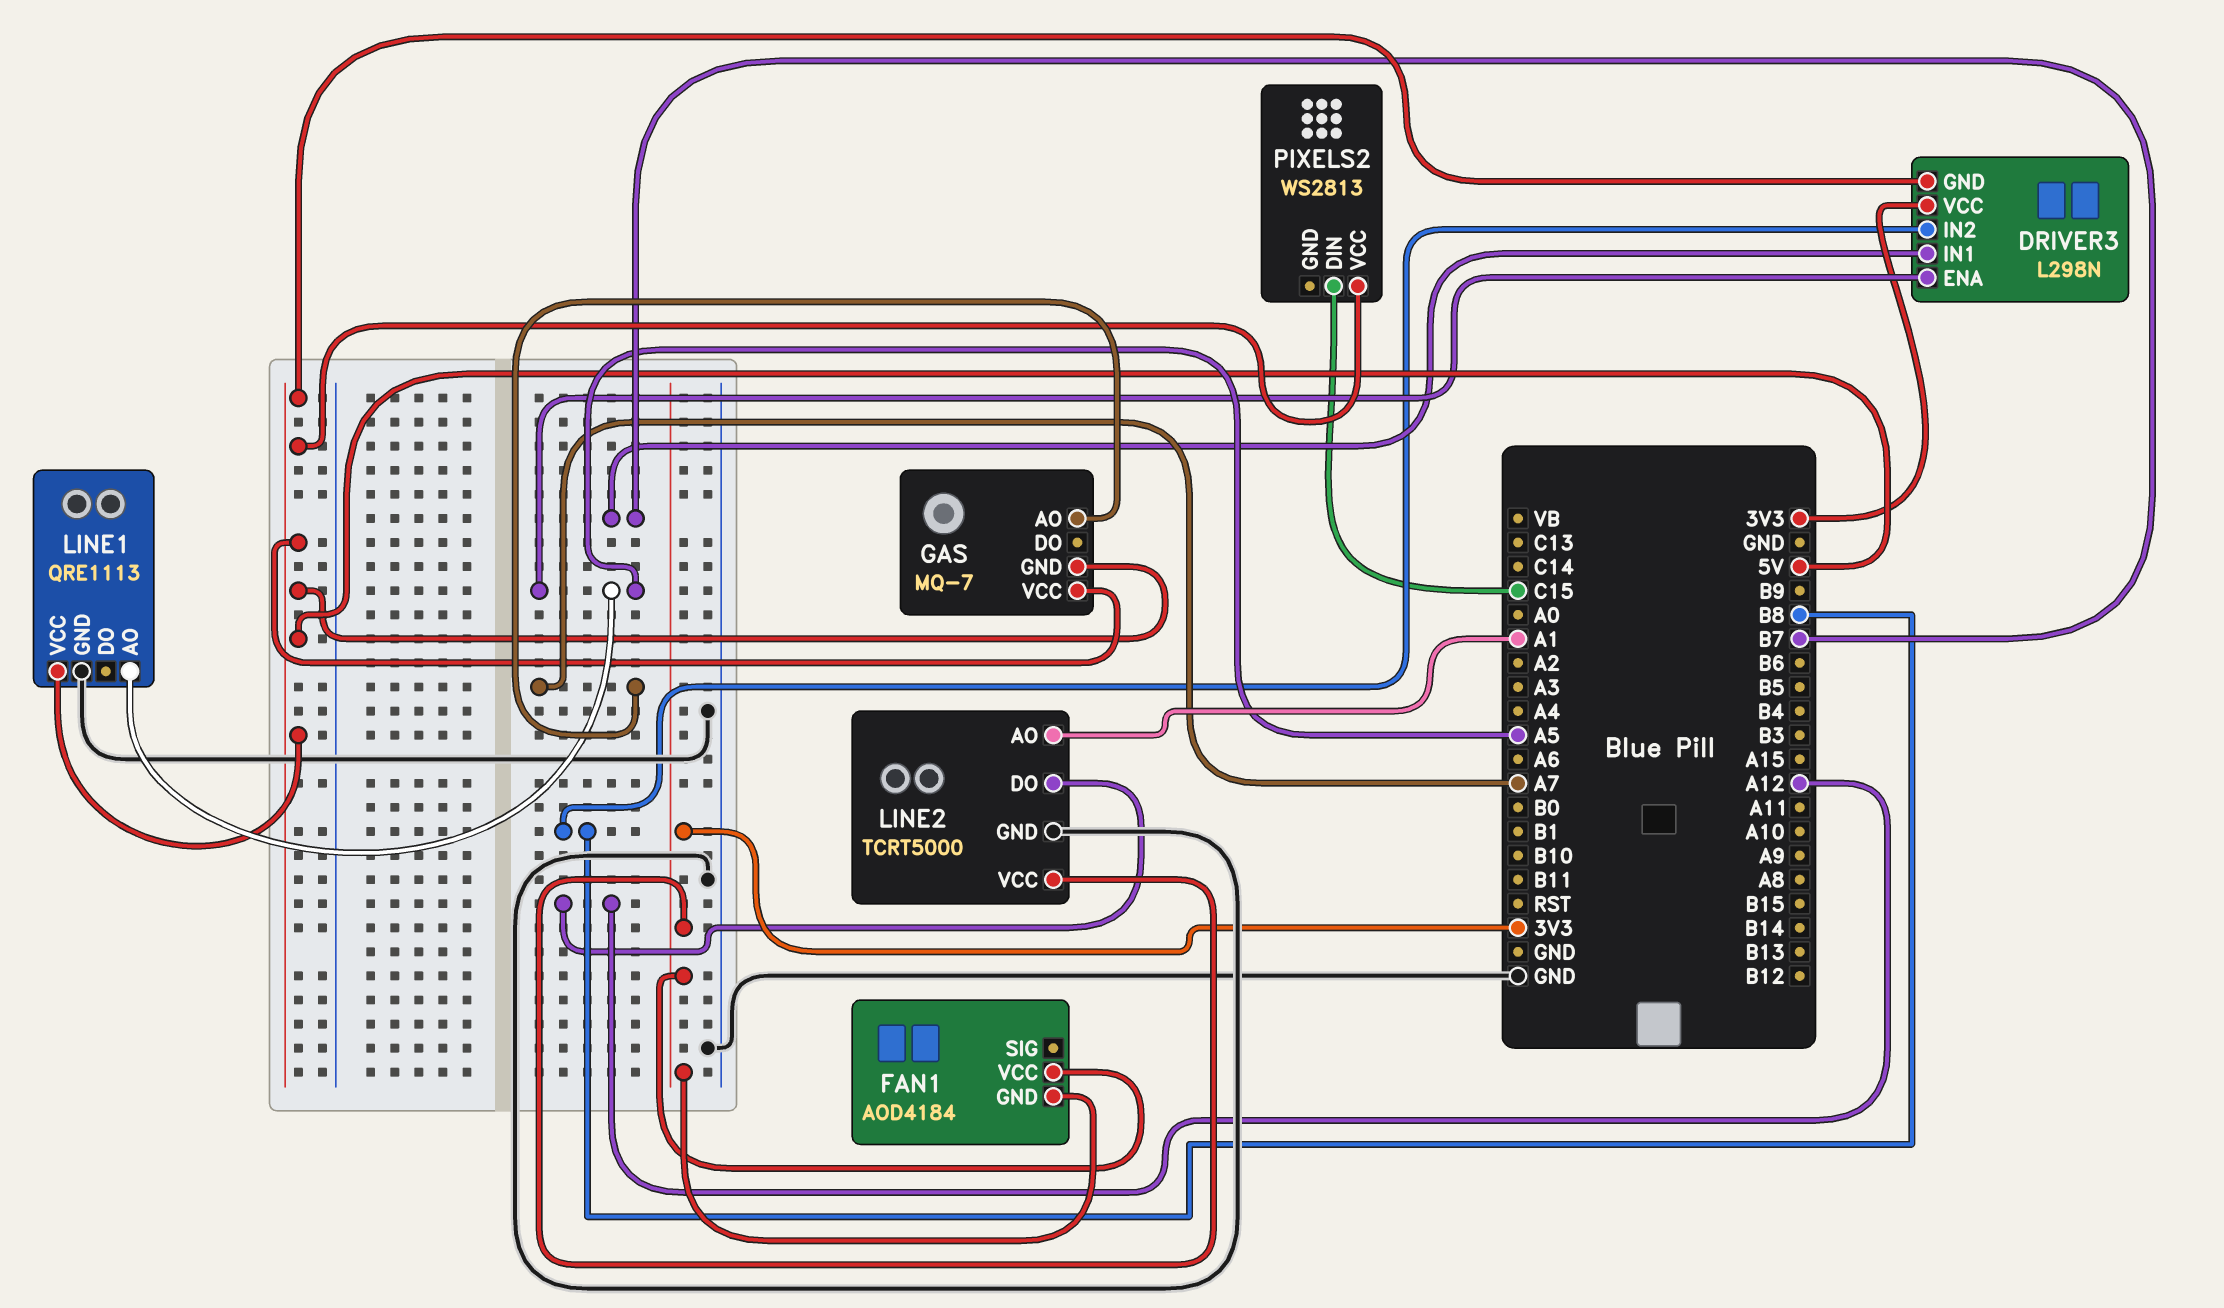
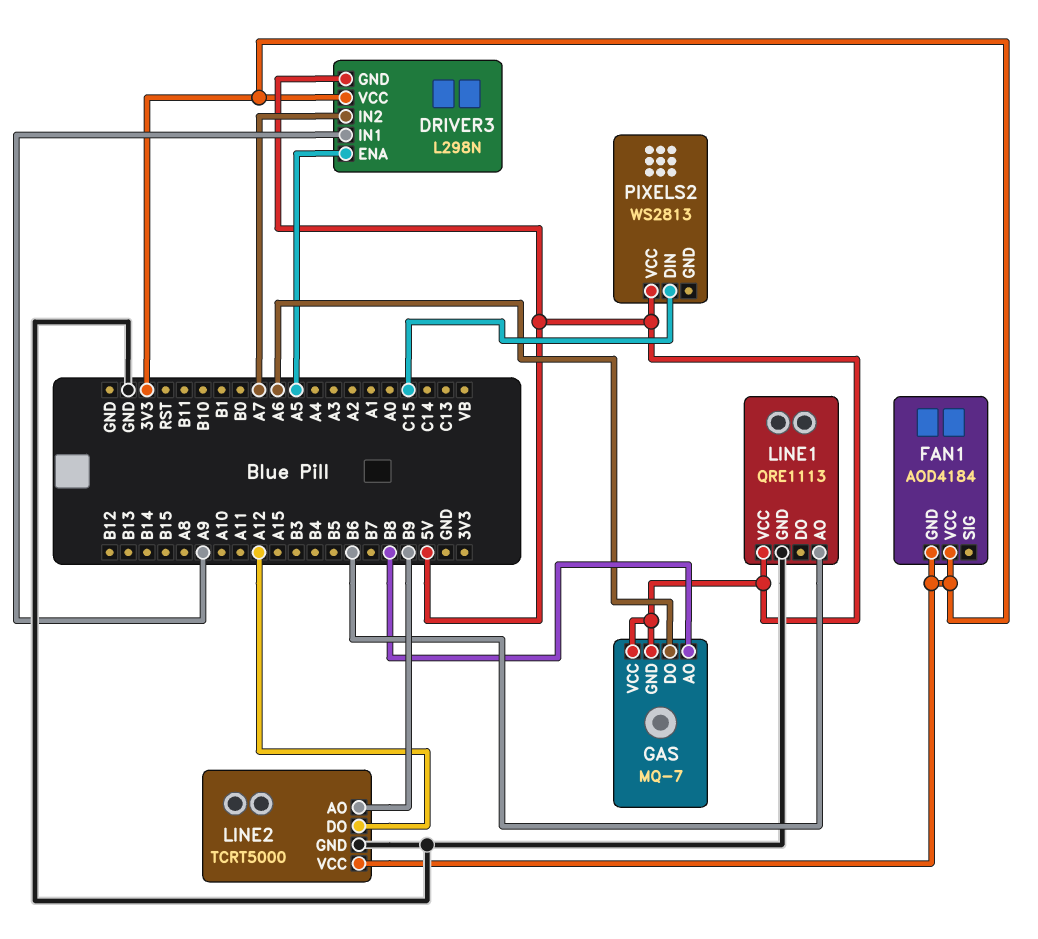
DRIVER3 pin IN1: B7 -> A9
DRIVER3 pin IN2: B8 -> A7
GAS pin AO: A7 -> B8
GAS pin DO: none -> A6
LINE1 pin AO: A5 -> B6
LINE2 pin AO: A1 -> B9

